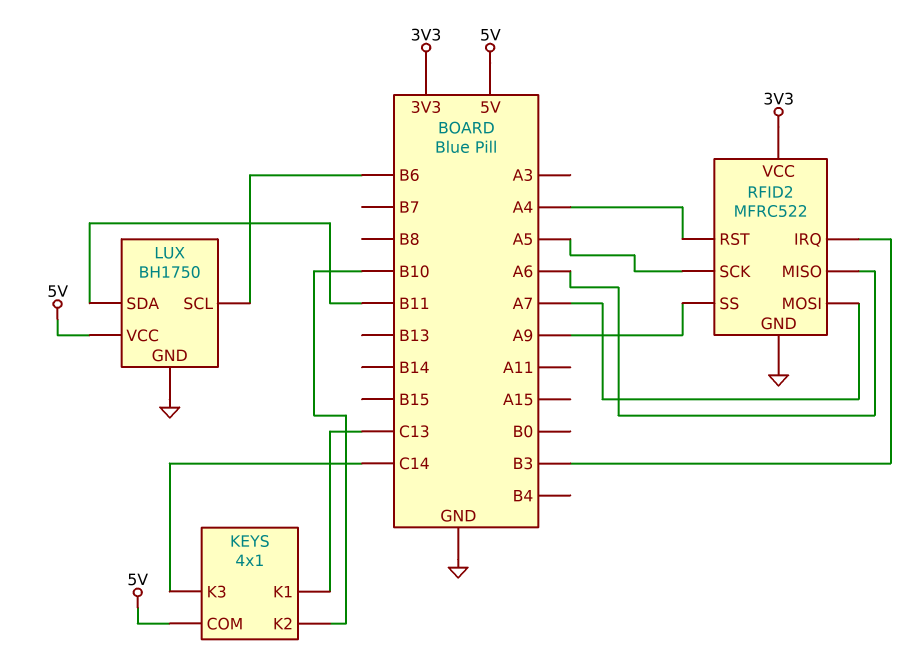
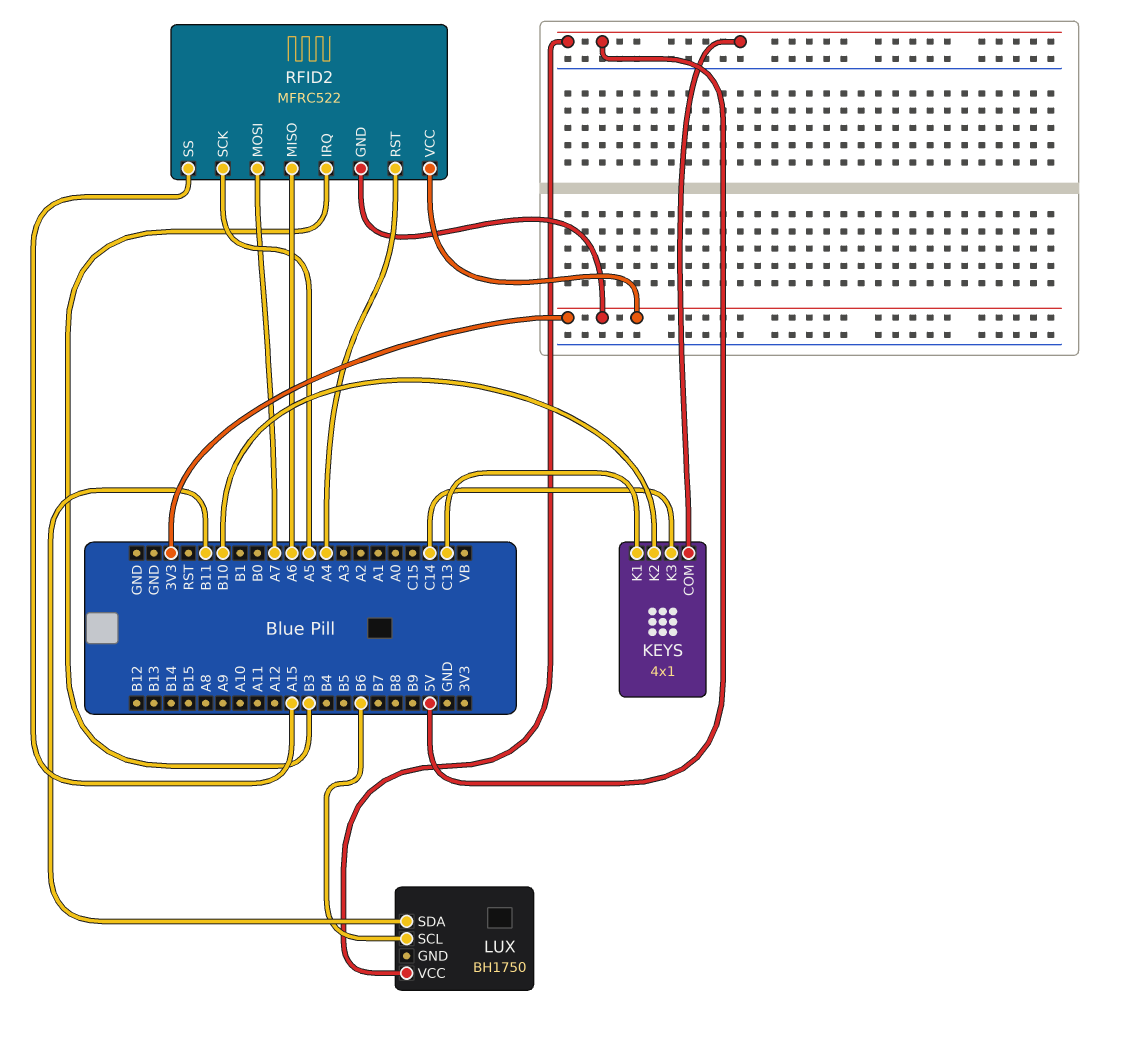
LUX pin GND: GND -> none
RFID2 pin GND: GND -> 3V3
RFID2 pin SS: A9 -> A15

